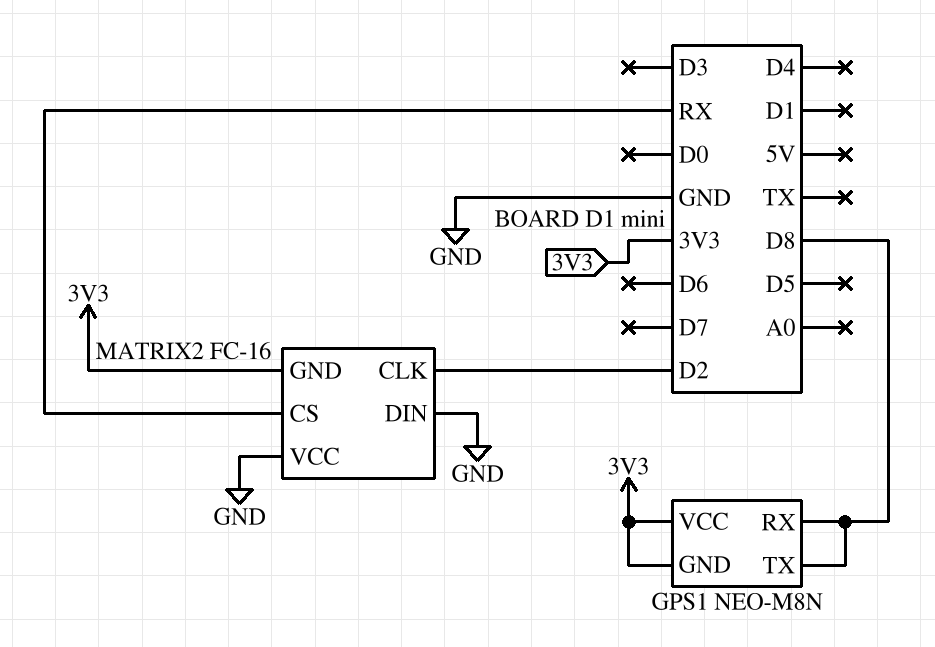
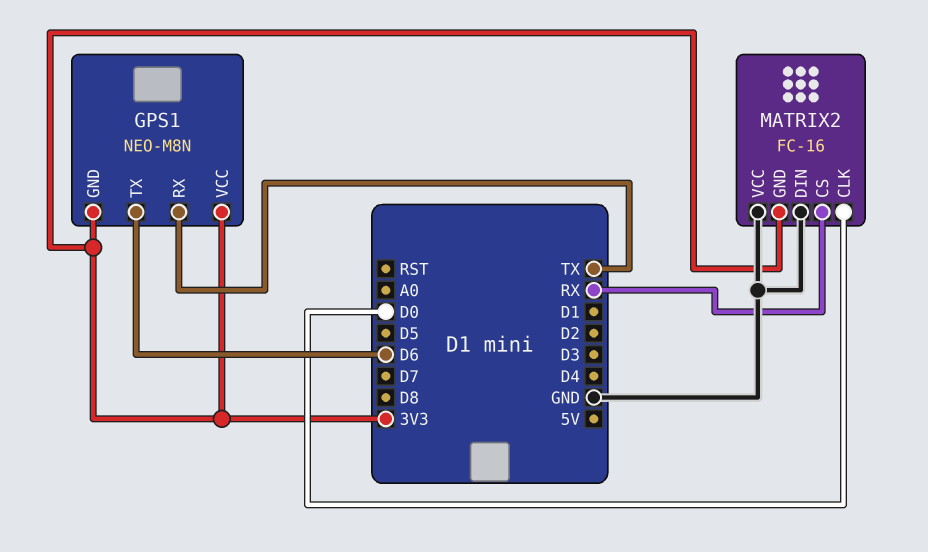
GPS1 pin RX: D8 -> TX
GPS1 pin TX: D8 -> D6
MATRIX2 pin CLK: D2 -> D0

